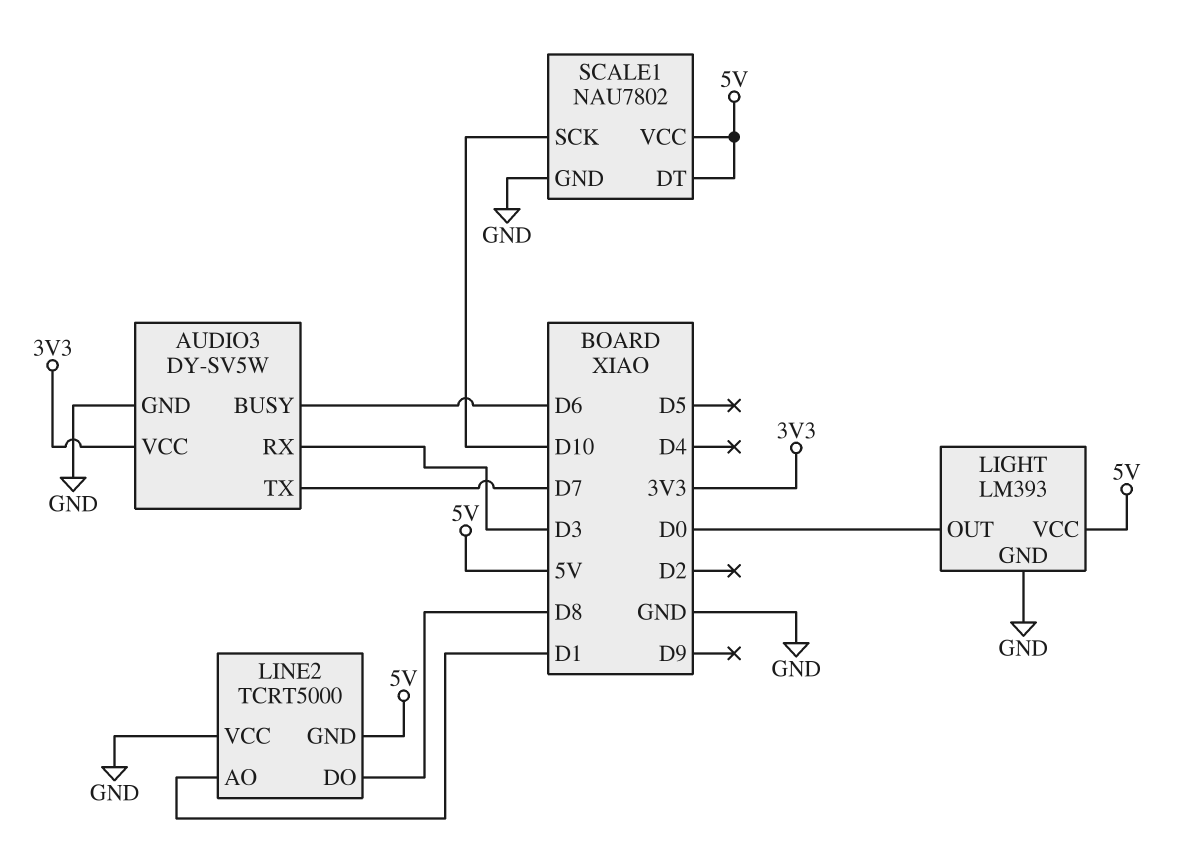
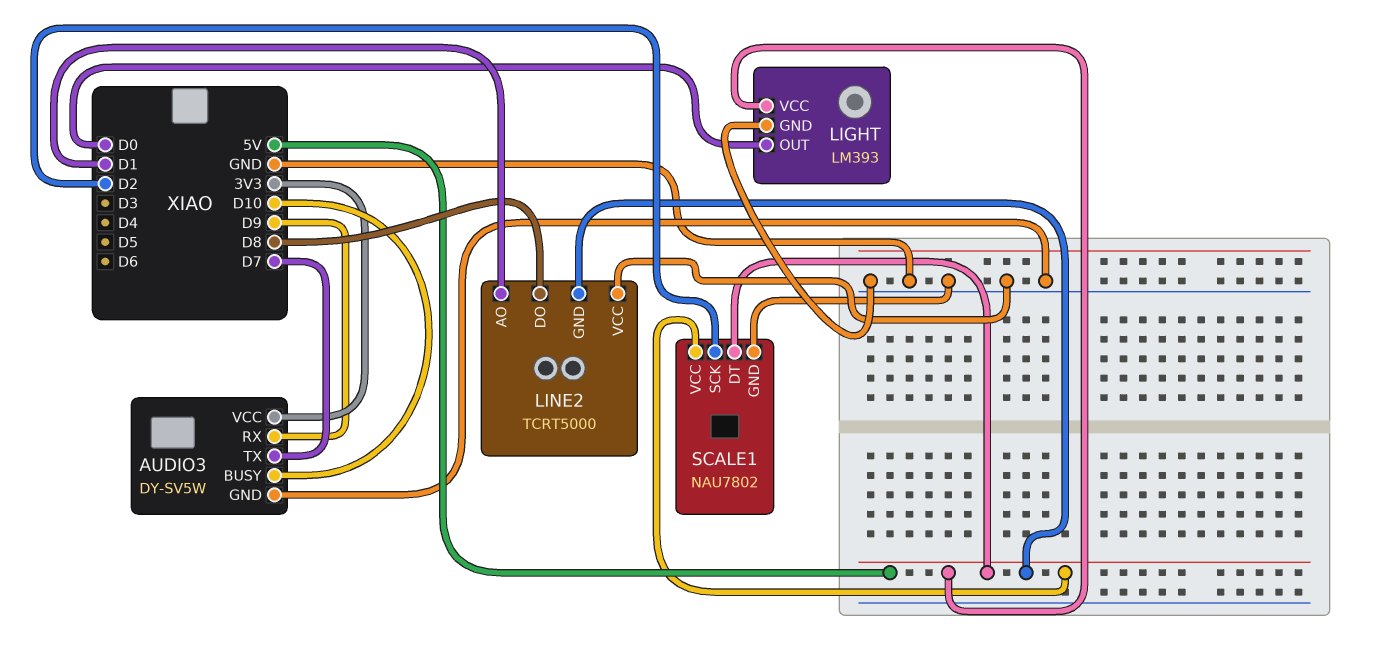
AUDIO3 pin BUSY: D6 -> D10
AUDIO3 pin RX: D3 -> D9
SCALE1 pin SCK: D10 -> D2

